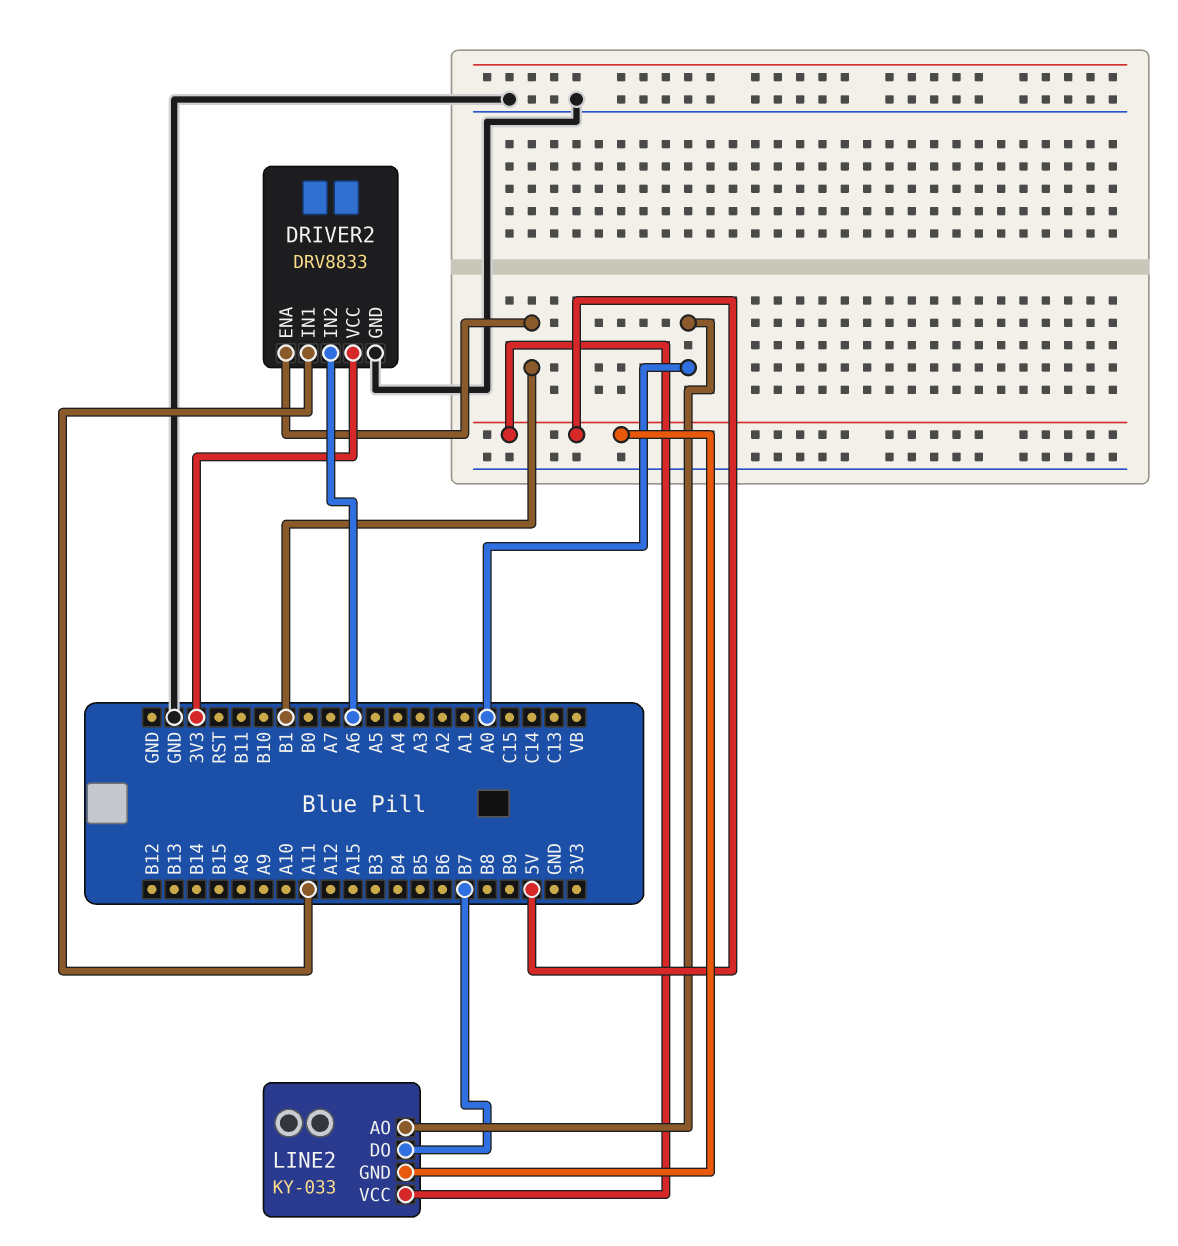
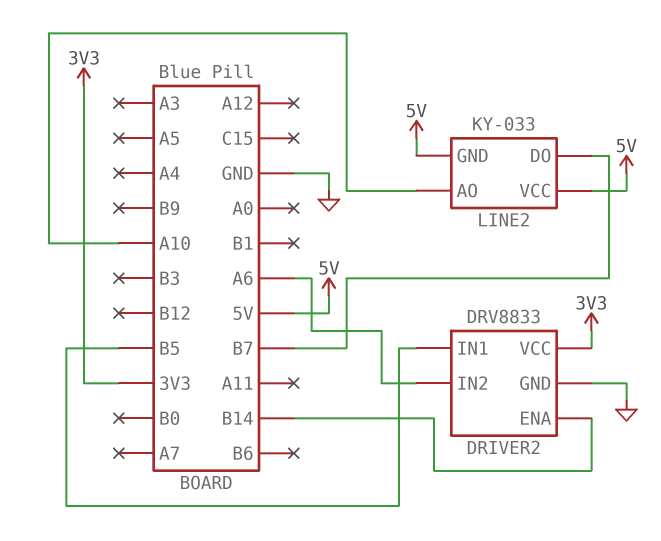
DRIVER2 pin ENA: B1 -> B14
DRIVER2 pin IN1: A11 -> B5
LINE2 pin AO: A0 -> A10

